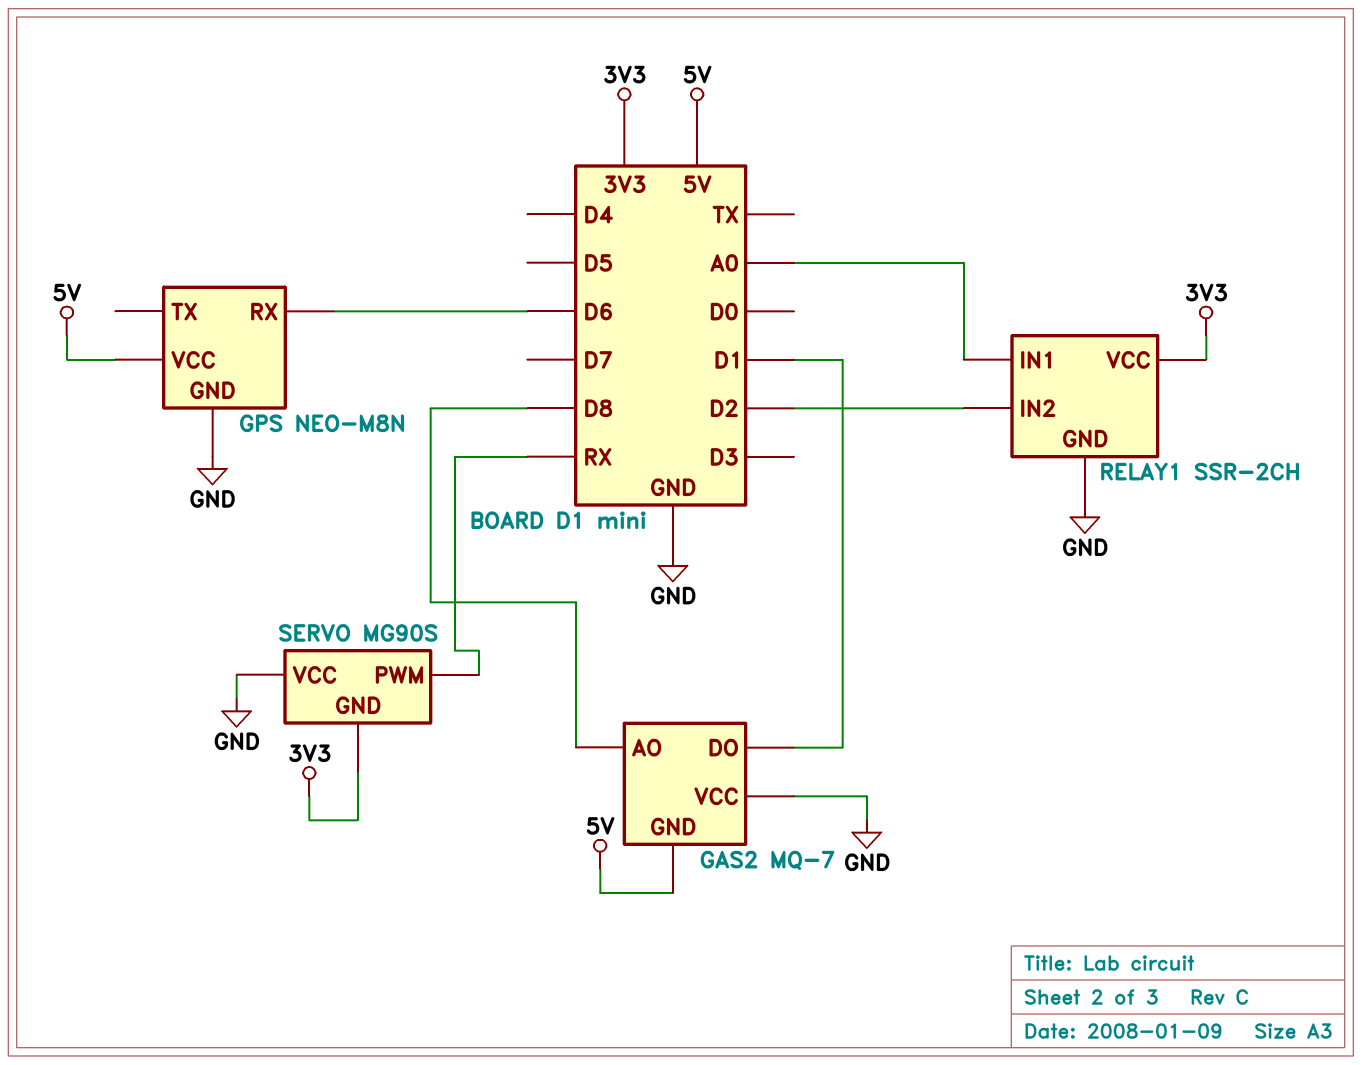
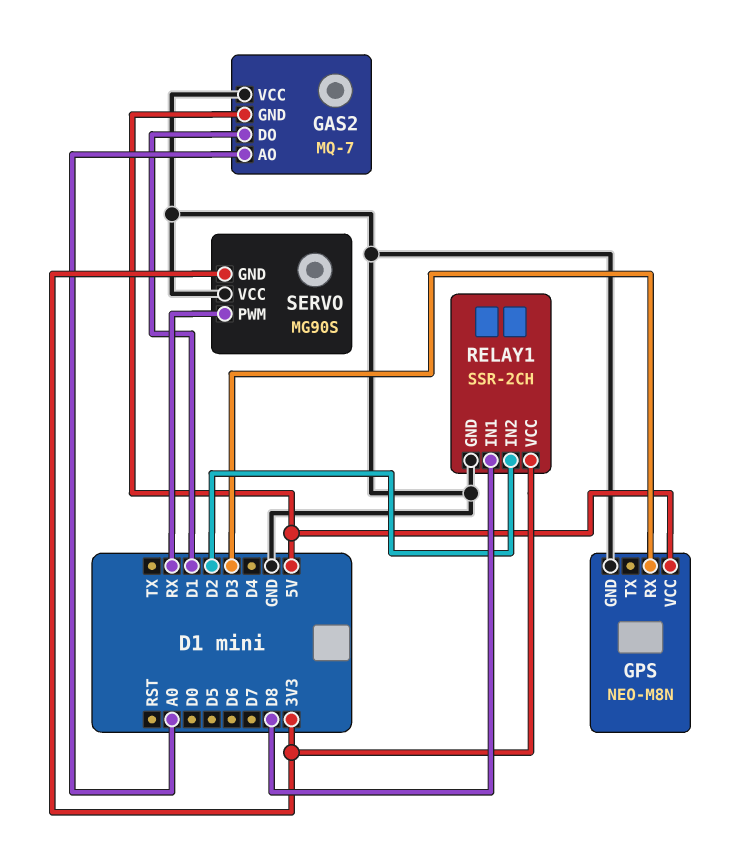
GAS2 pin AO: D8 -> A0
GPS pin RX: D6 -> D3
RELAY1 pin IN1: A0 -> D8

